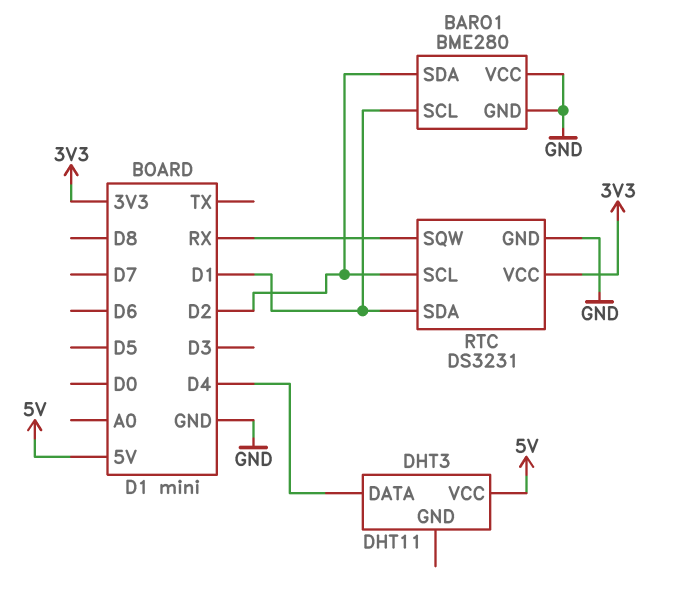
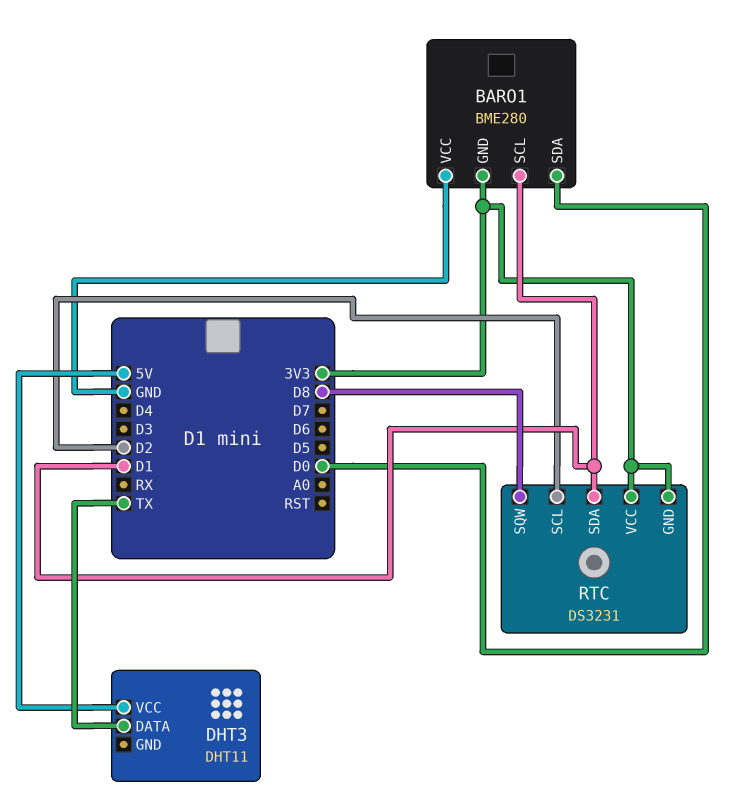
BARO1 pin GND: GND -> 3V3
BARO1 pin SDA: D2 -> D0
DHT3 pin DATA: D4 -> TX
RTC pin GND: GND -> 3V3
RTC pin SQW: RX -> D8

